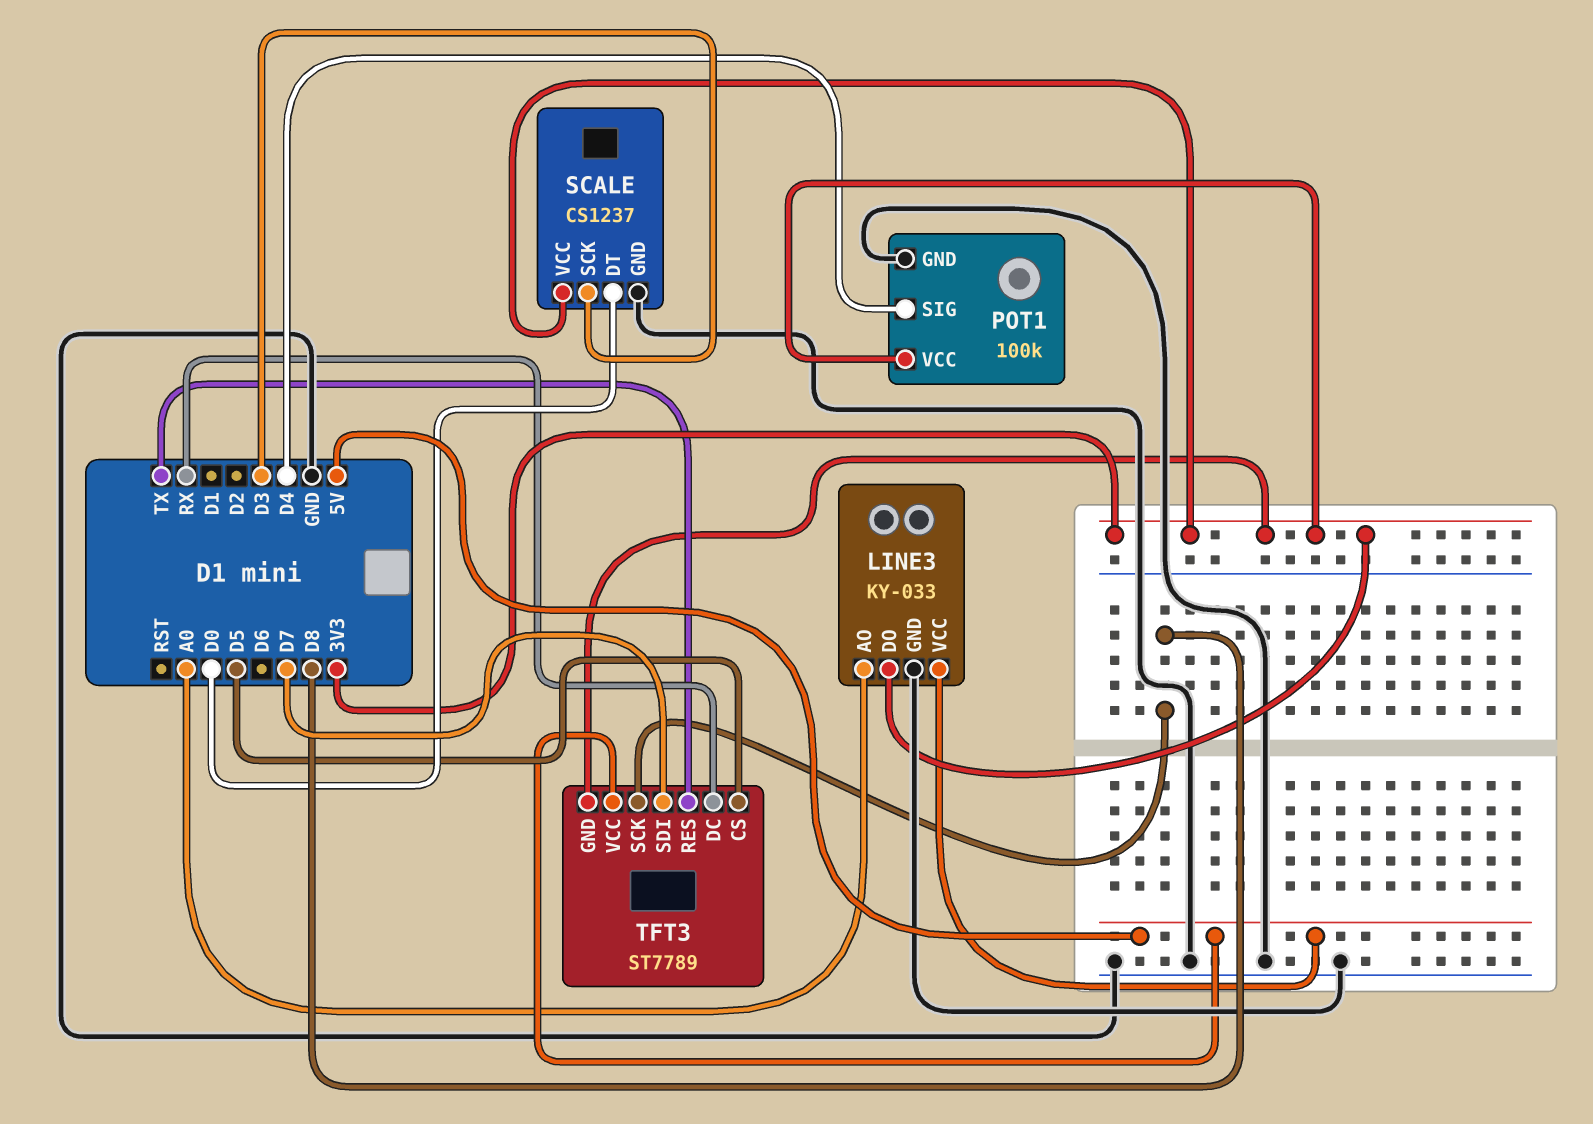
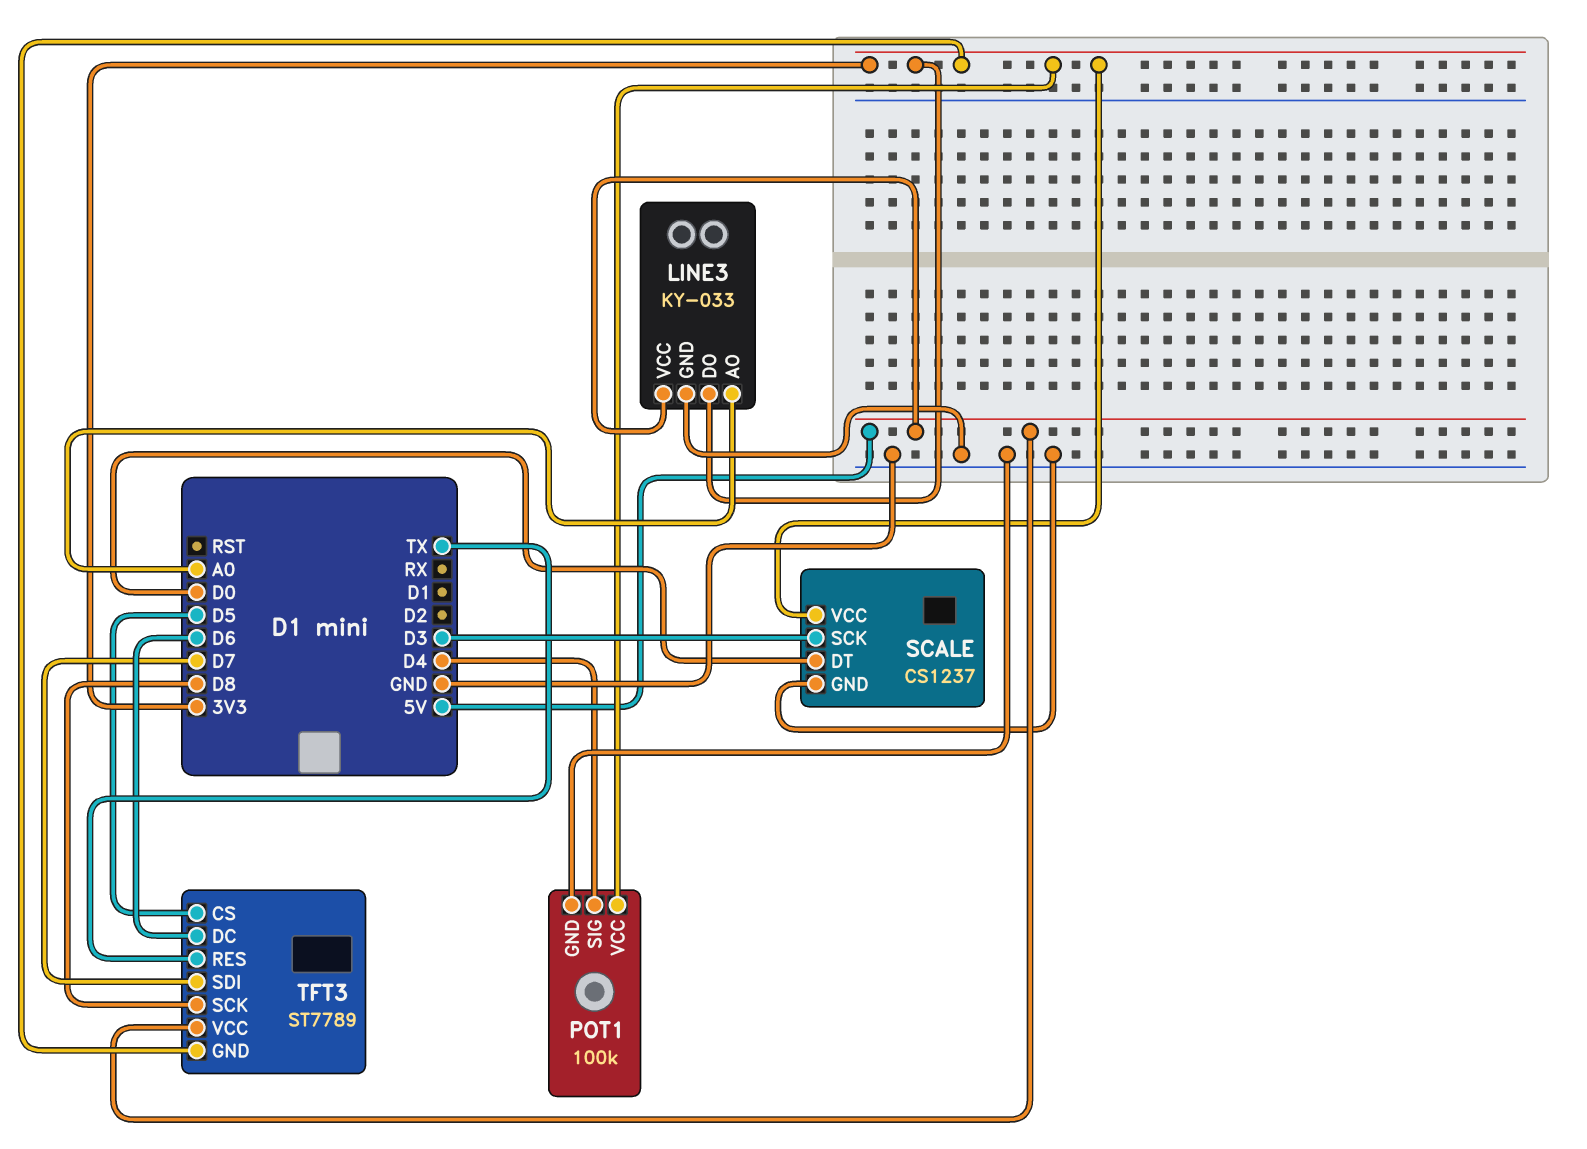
TFT3 pin DC: RX -> D6

